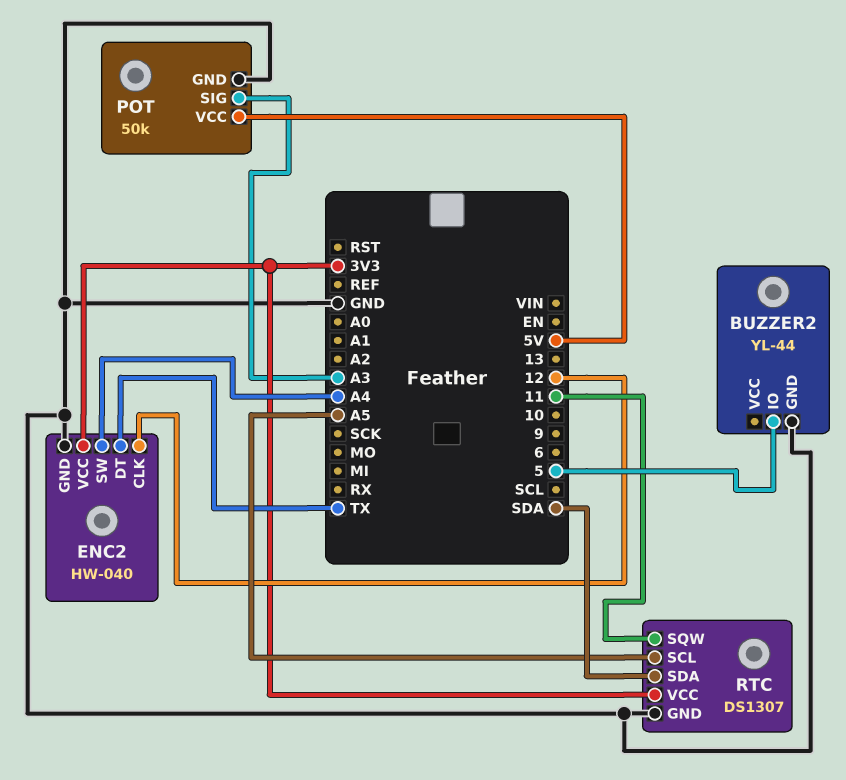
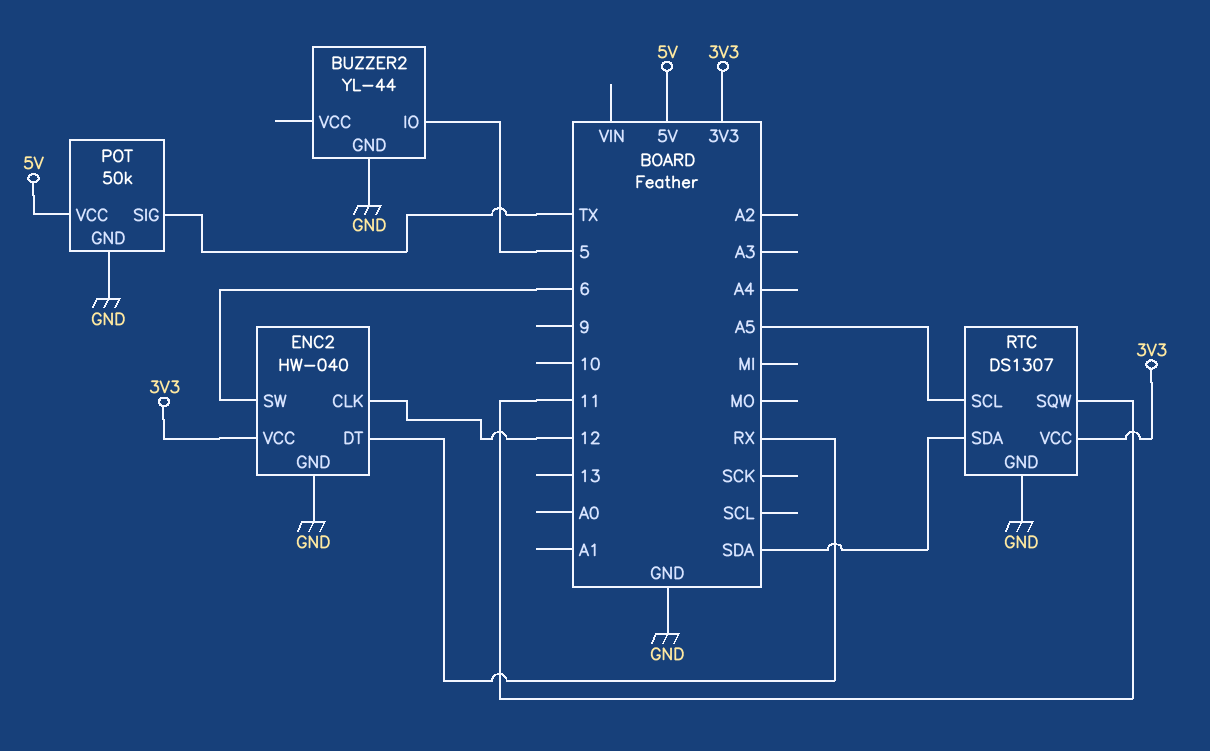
ENC2 pin DT: TX -> RX
ENC2 pin SW: A4 -> 6
POT pin SIG: A3 -> TX

